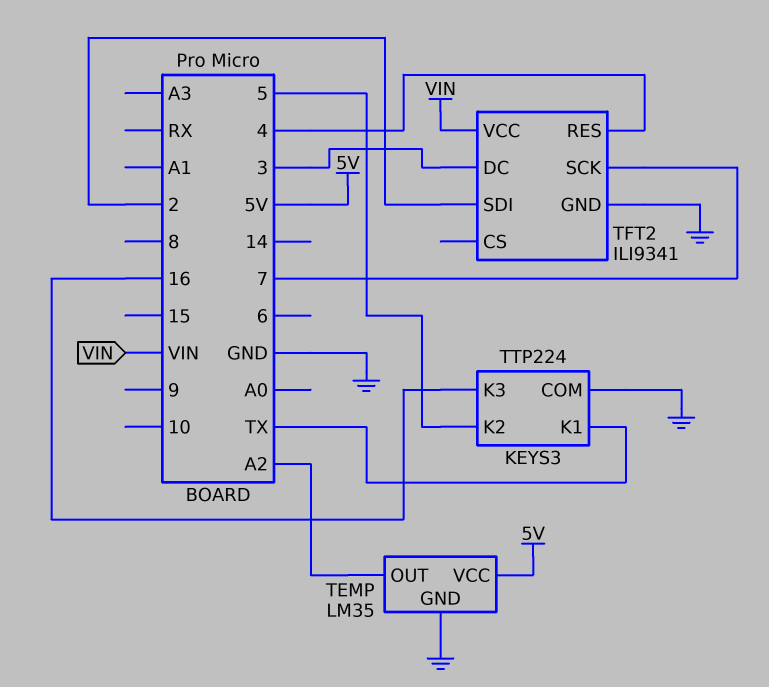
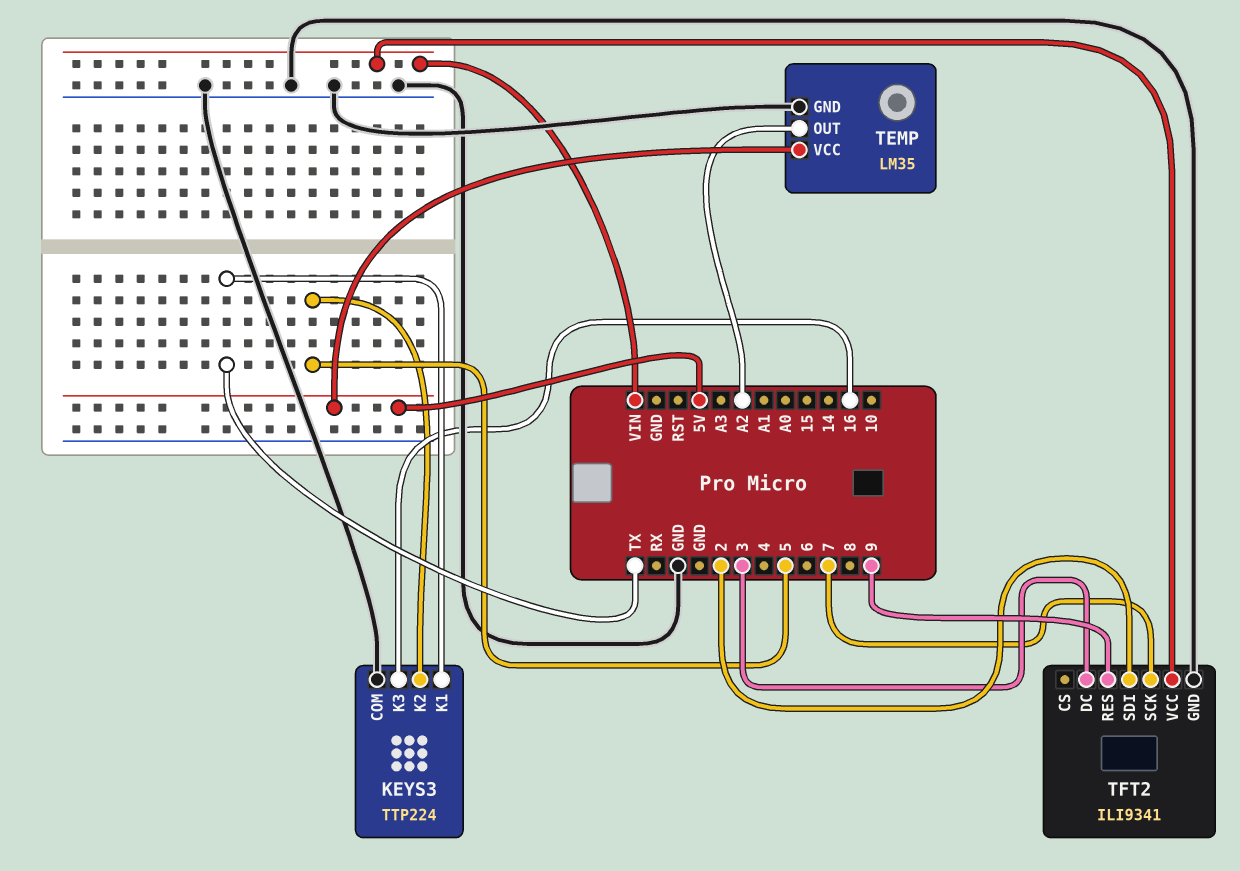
TFT2 pin RES: 4 -> 9

